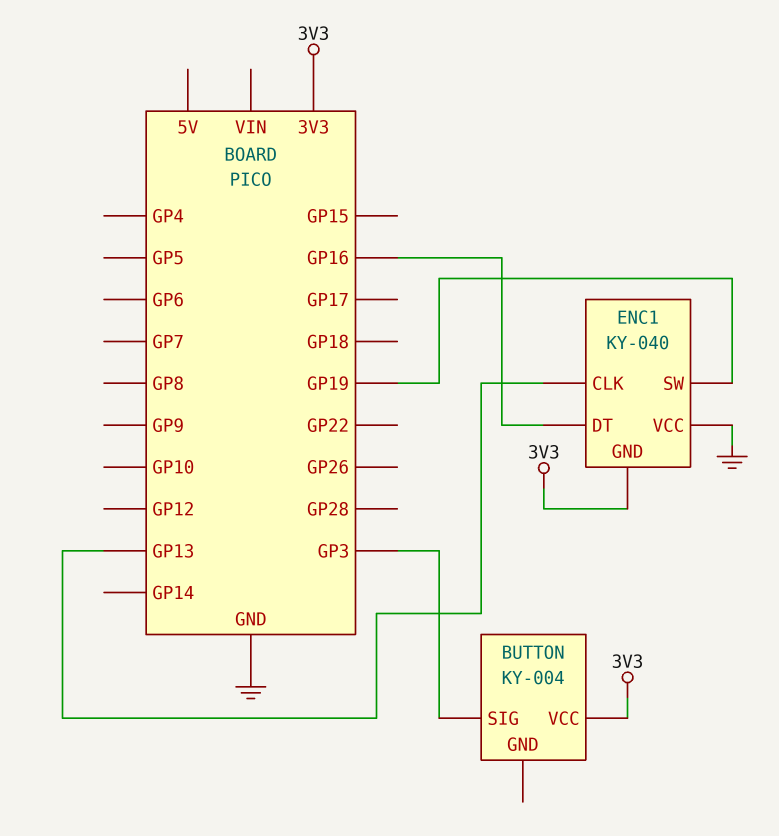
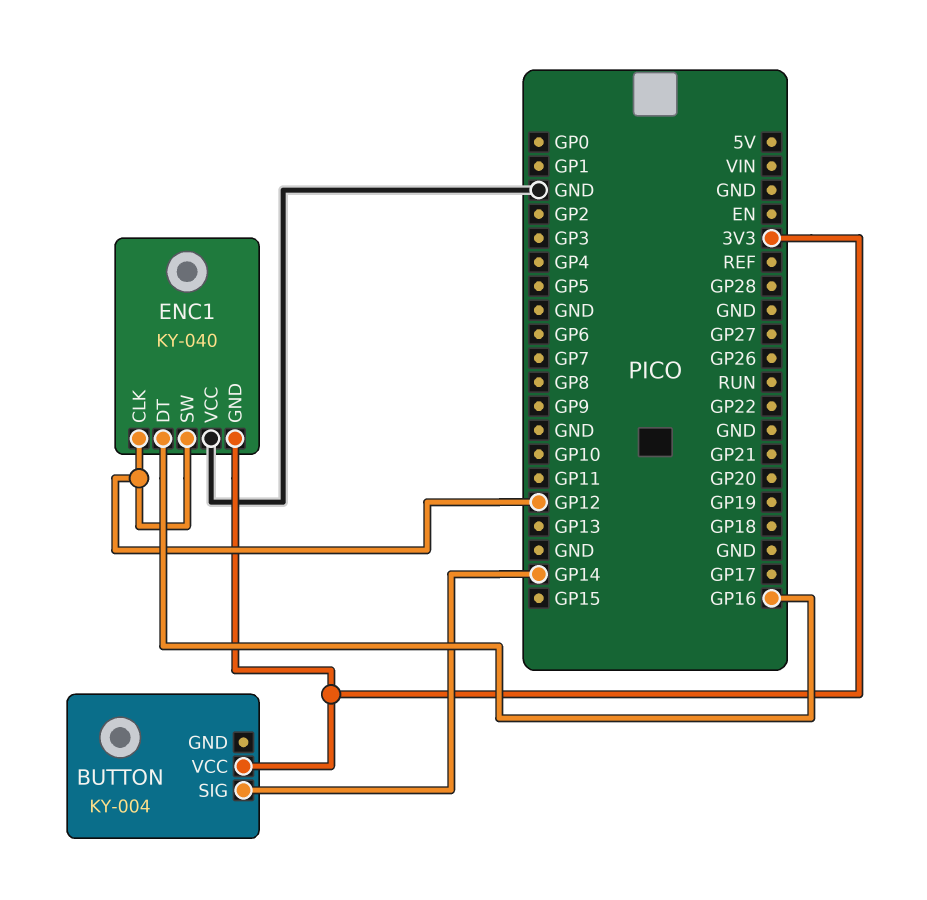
BUTTON pin SIG: GP3 -> GP14
ENC1 pin CLK: GP13 -> GP12
ENC1 pin SW: GP19 -> GP12

